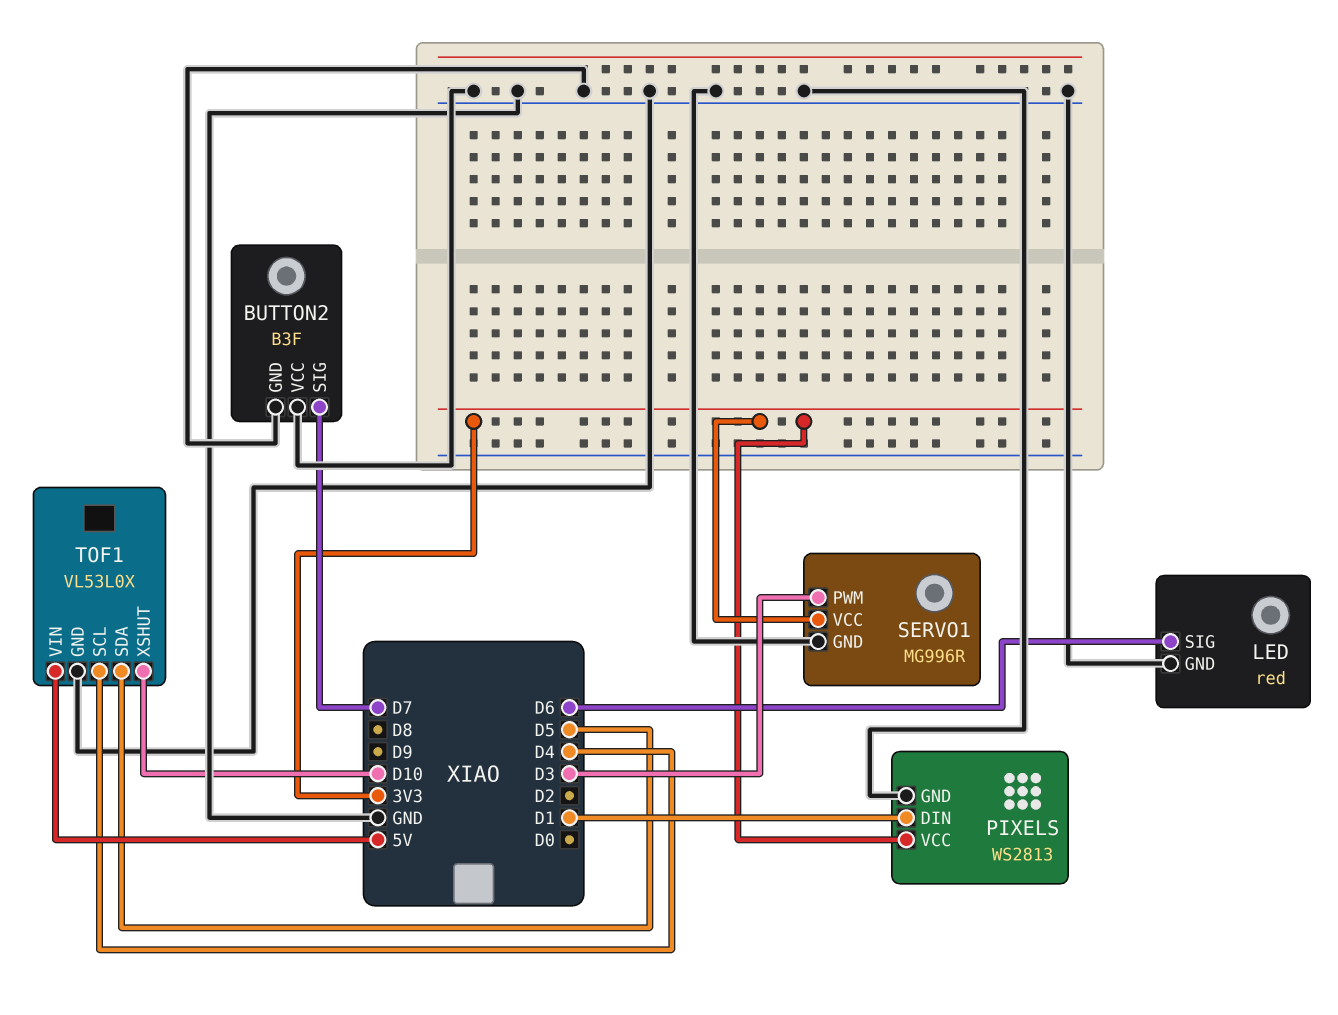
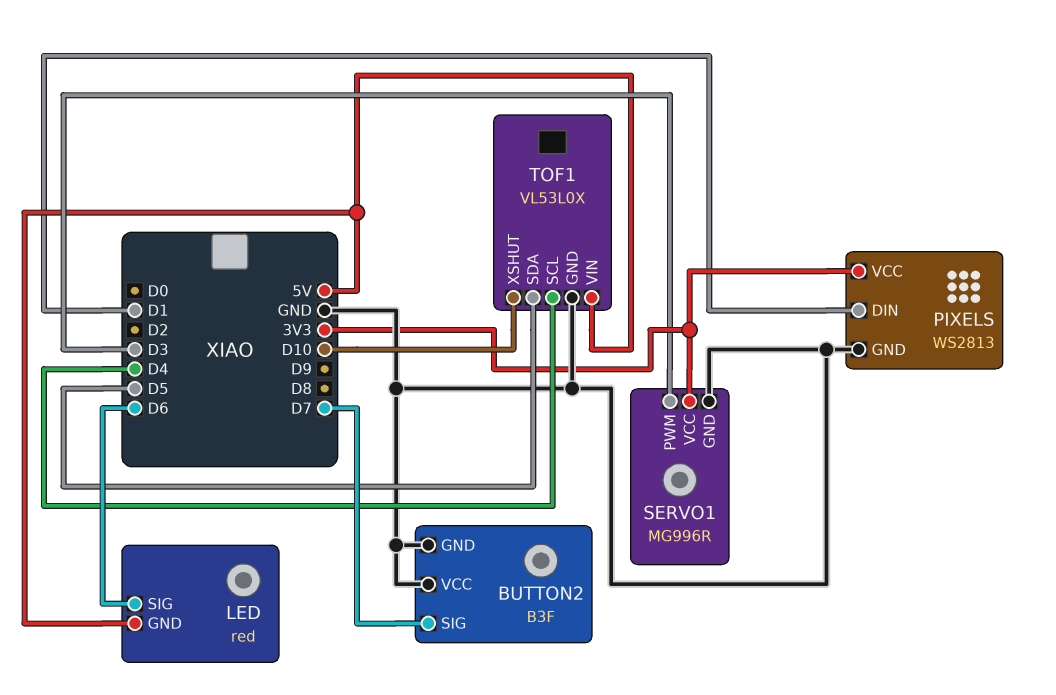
LED pin GND: GND -> 5V

